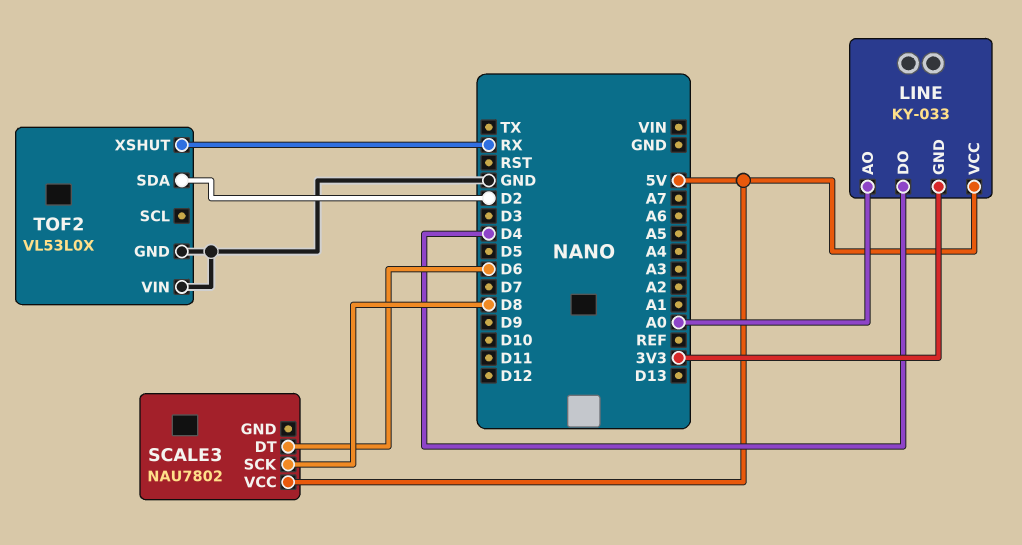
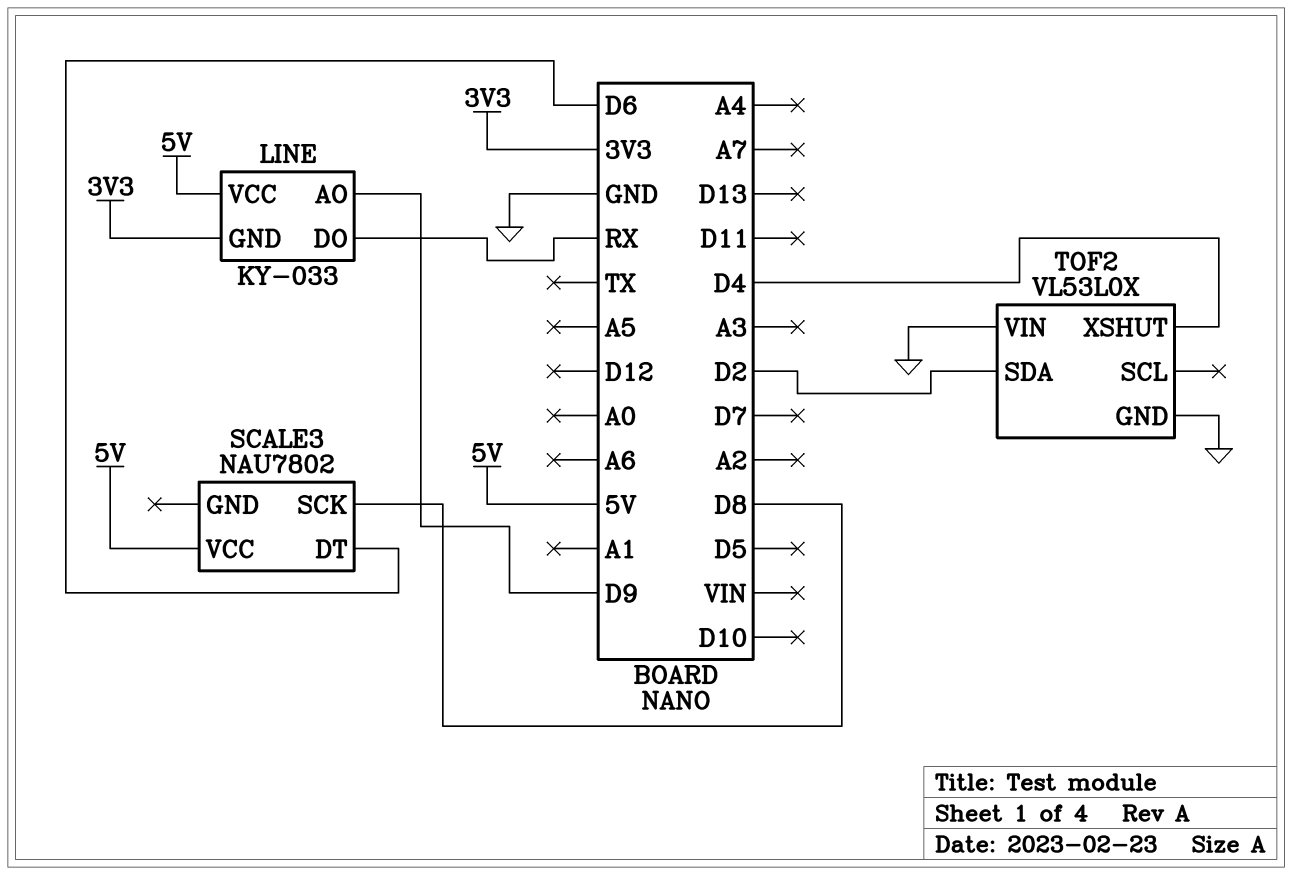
LINE pin AO: A0 -> D9
LINE pin DO: D4 -> RX
TOF2 pin XSHUT: RX -> D4

